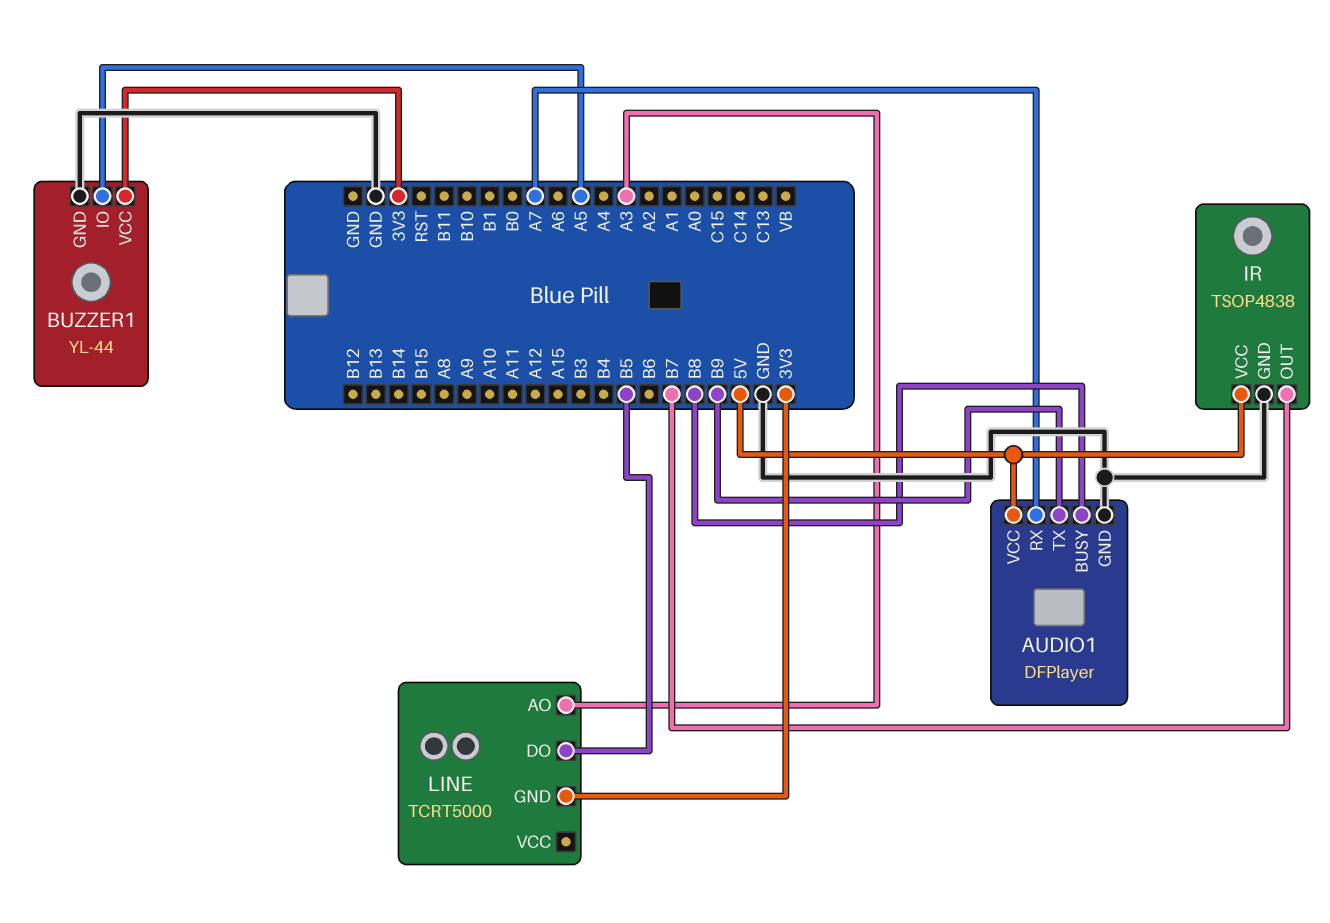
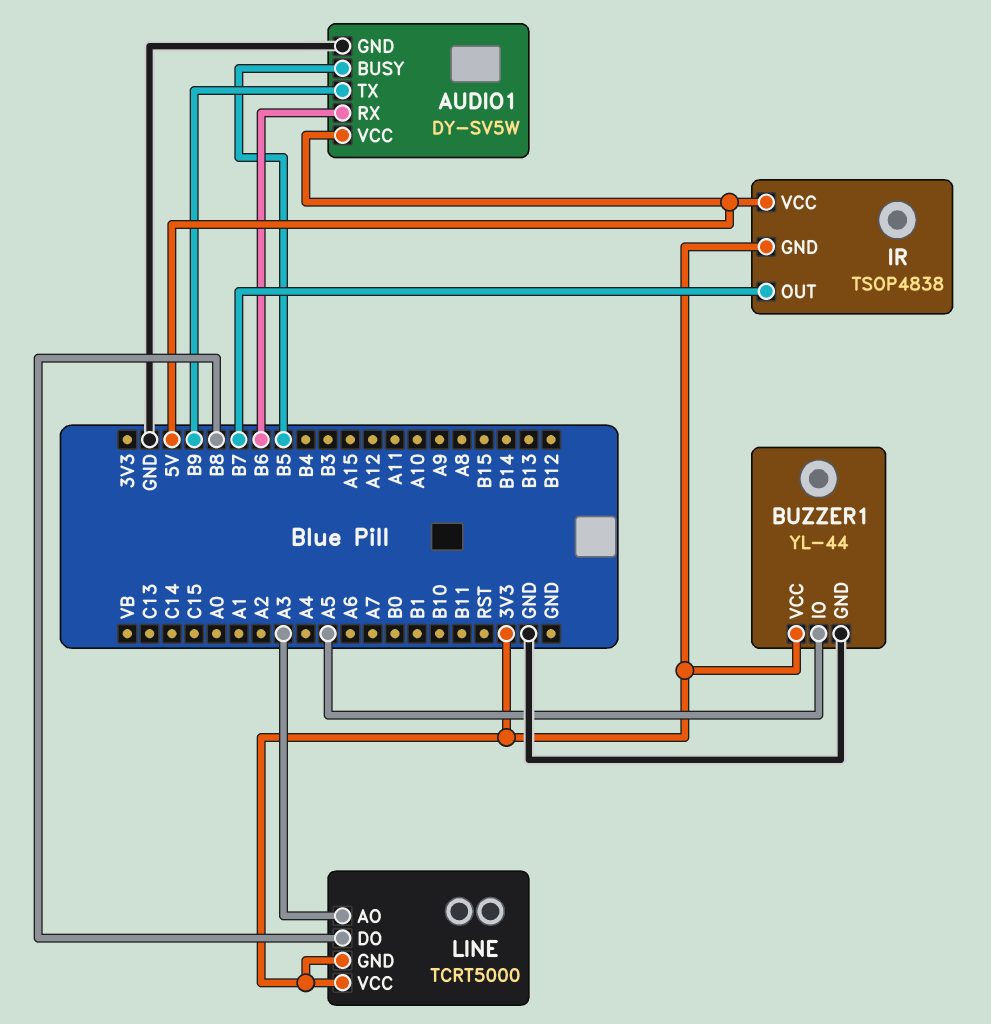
AUDIO1: DFPlayer -> DY-SV5W
AUDIO1 pin BUSY: B8 -> B5
AUDIO1 pin RX: A7 -> B6
IR pin GND: GND -> 3V3
LINE pin DO: B5 -> B8
LINE pin VCC: none -> 3V3

